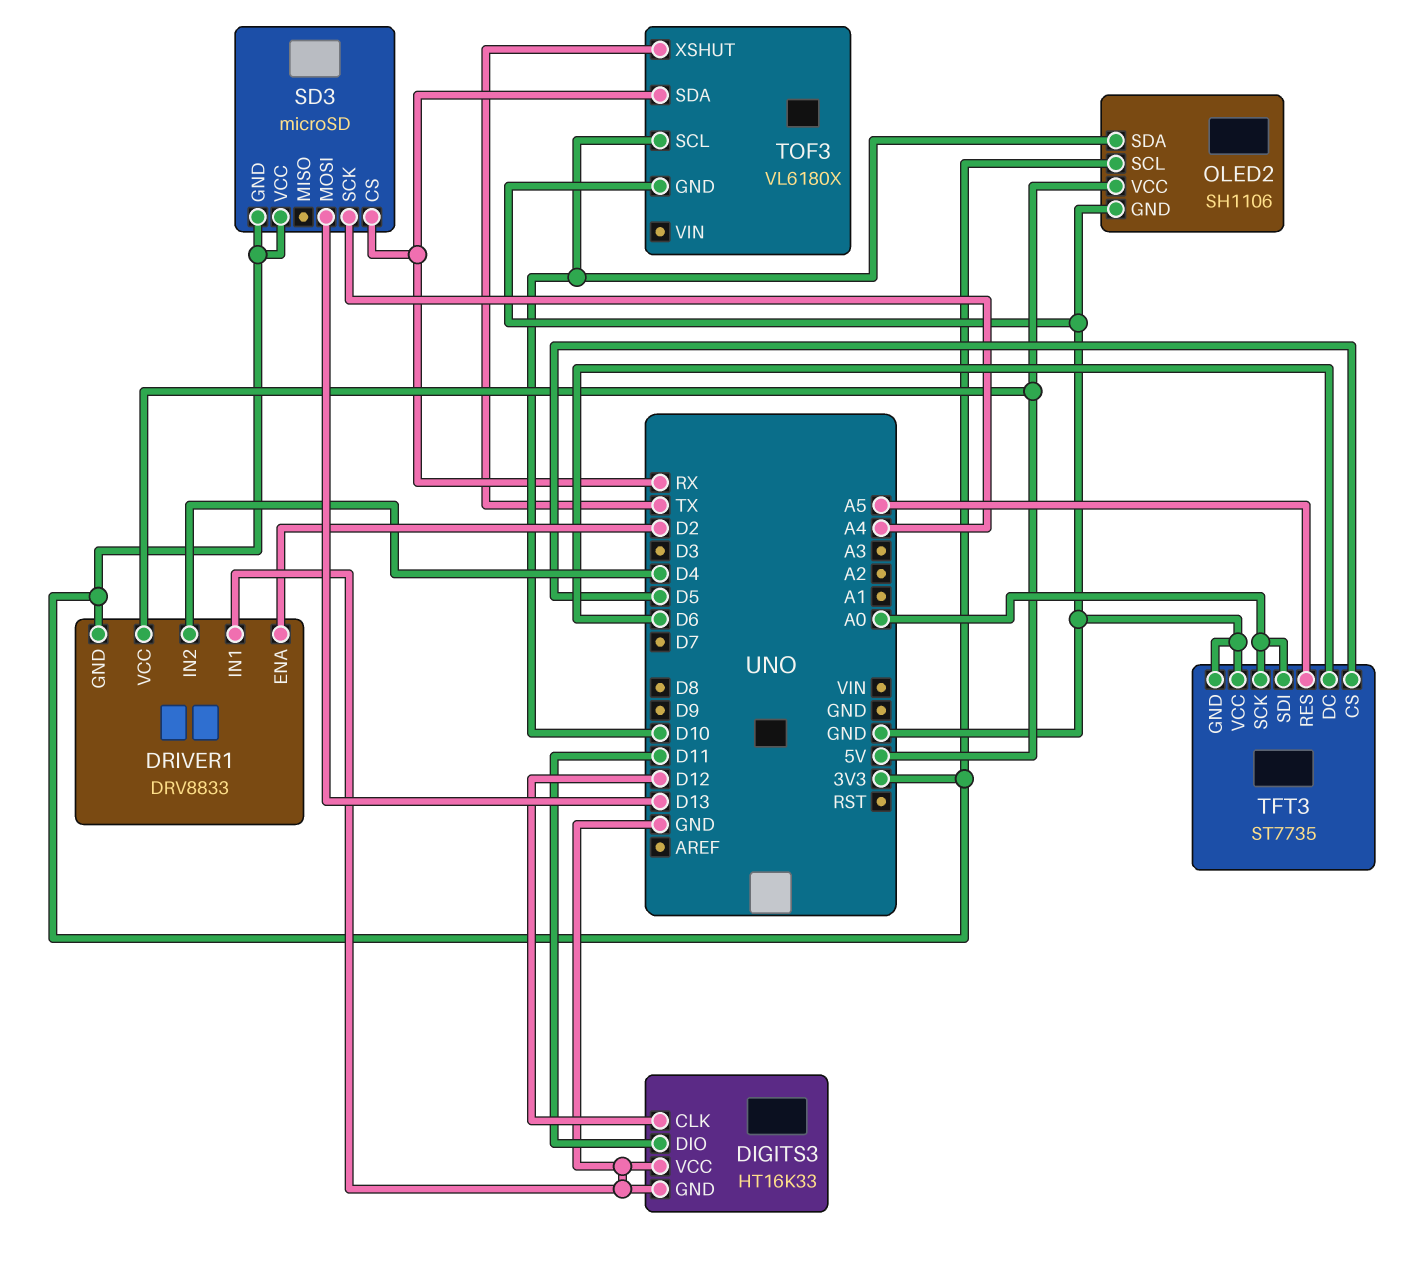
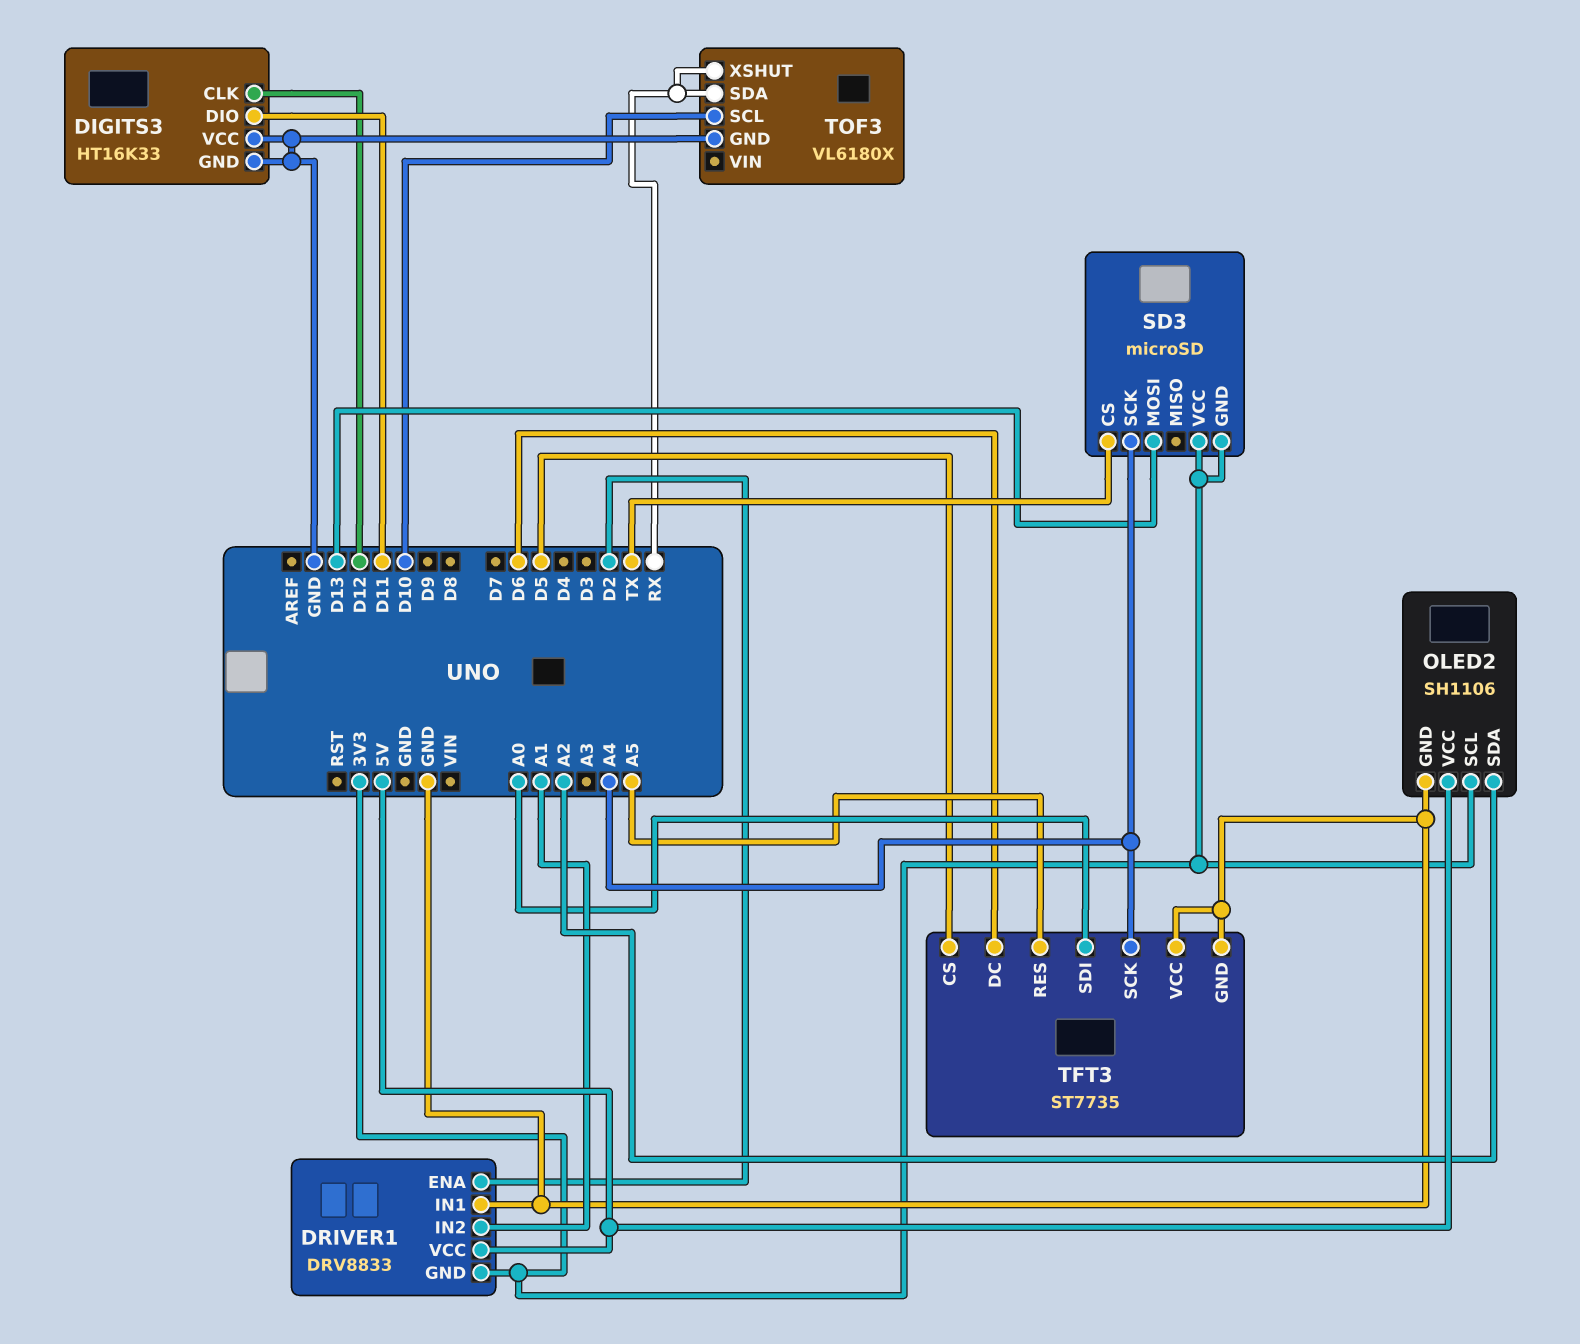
DRIVER1 pin IN2: D4 -> A1
OLED2 pin SDA: D10 -> A2
SD3 pin CS: RX -> TX
TFT3 pin SCK: A0 -> A4
TOF3 pin XSHUT: TX -> RX

